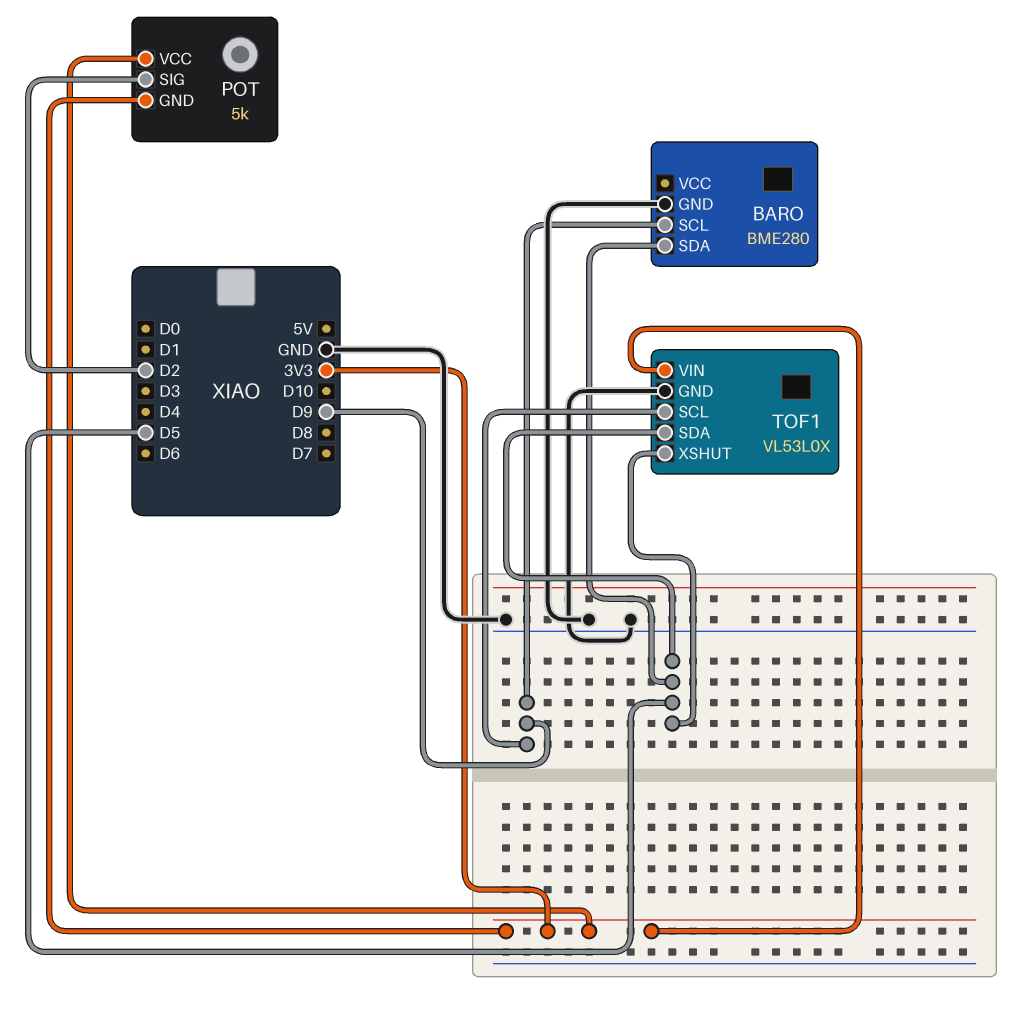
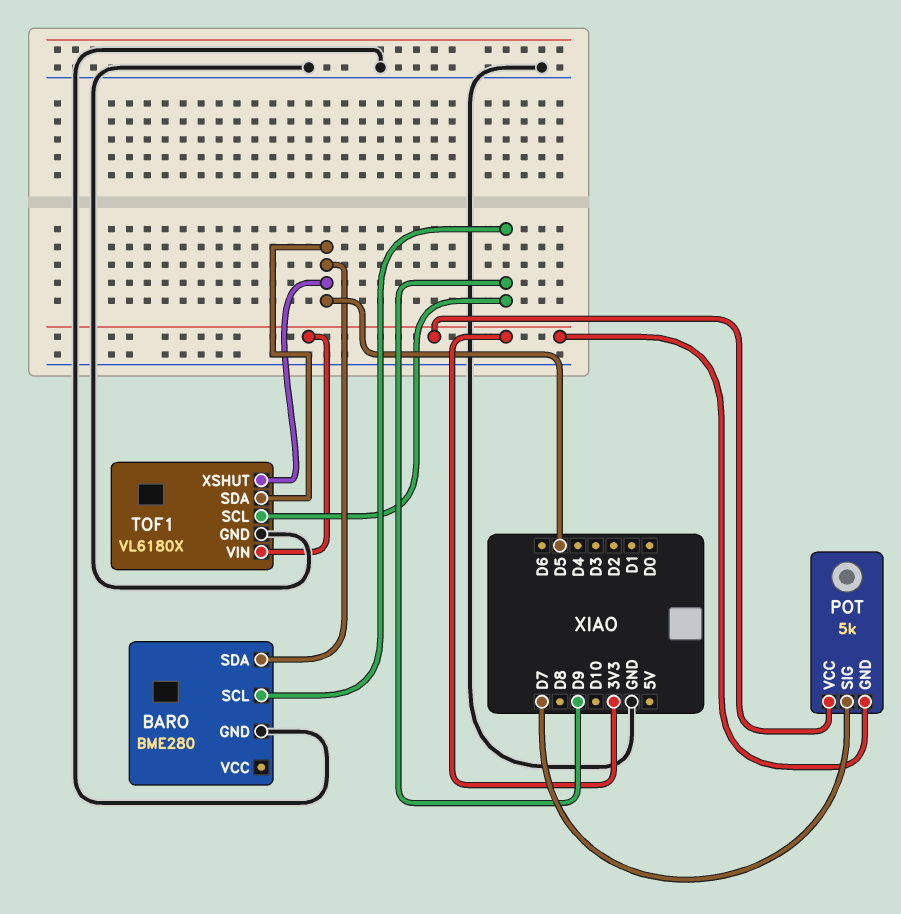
POT pin SIG: D2 -> D7
TOF1: VL53L0X -> VL6180X

